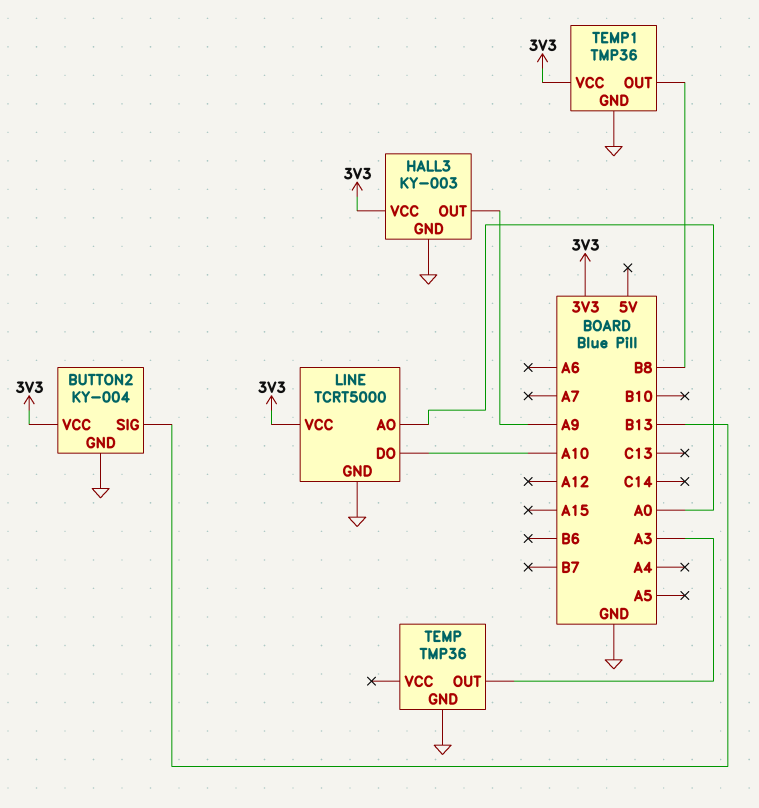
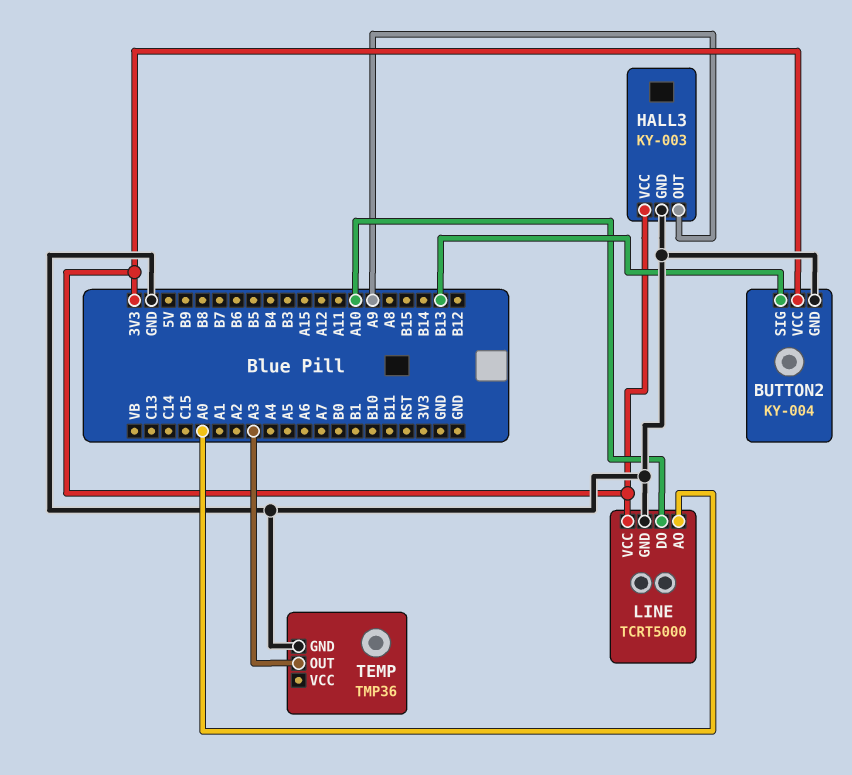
TEMP1: TMP36 -> none
TEMP1 pin GND: GND -> none
TEMP1 pin OUT: B8 -> none
TEMP1 pin VCC: 3V3 -> none

